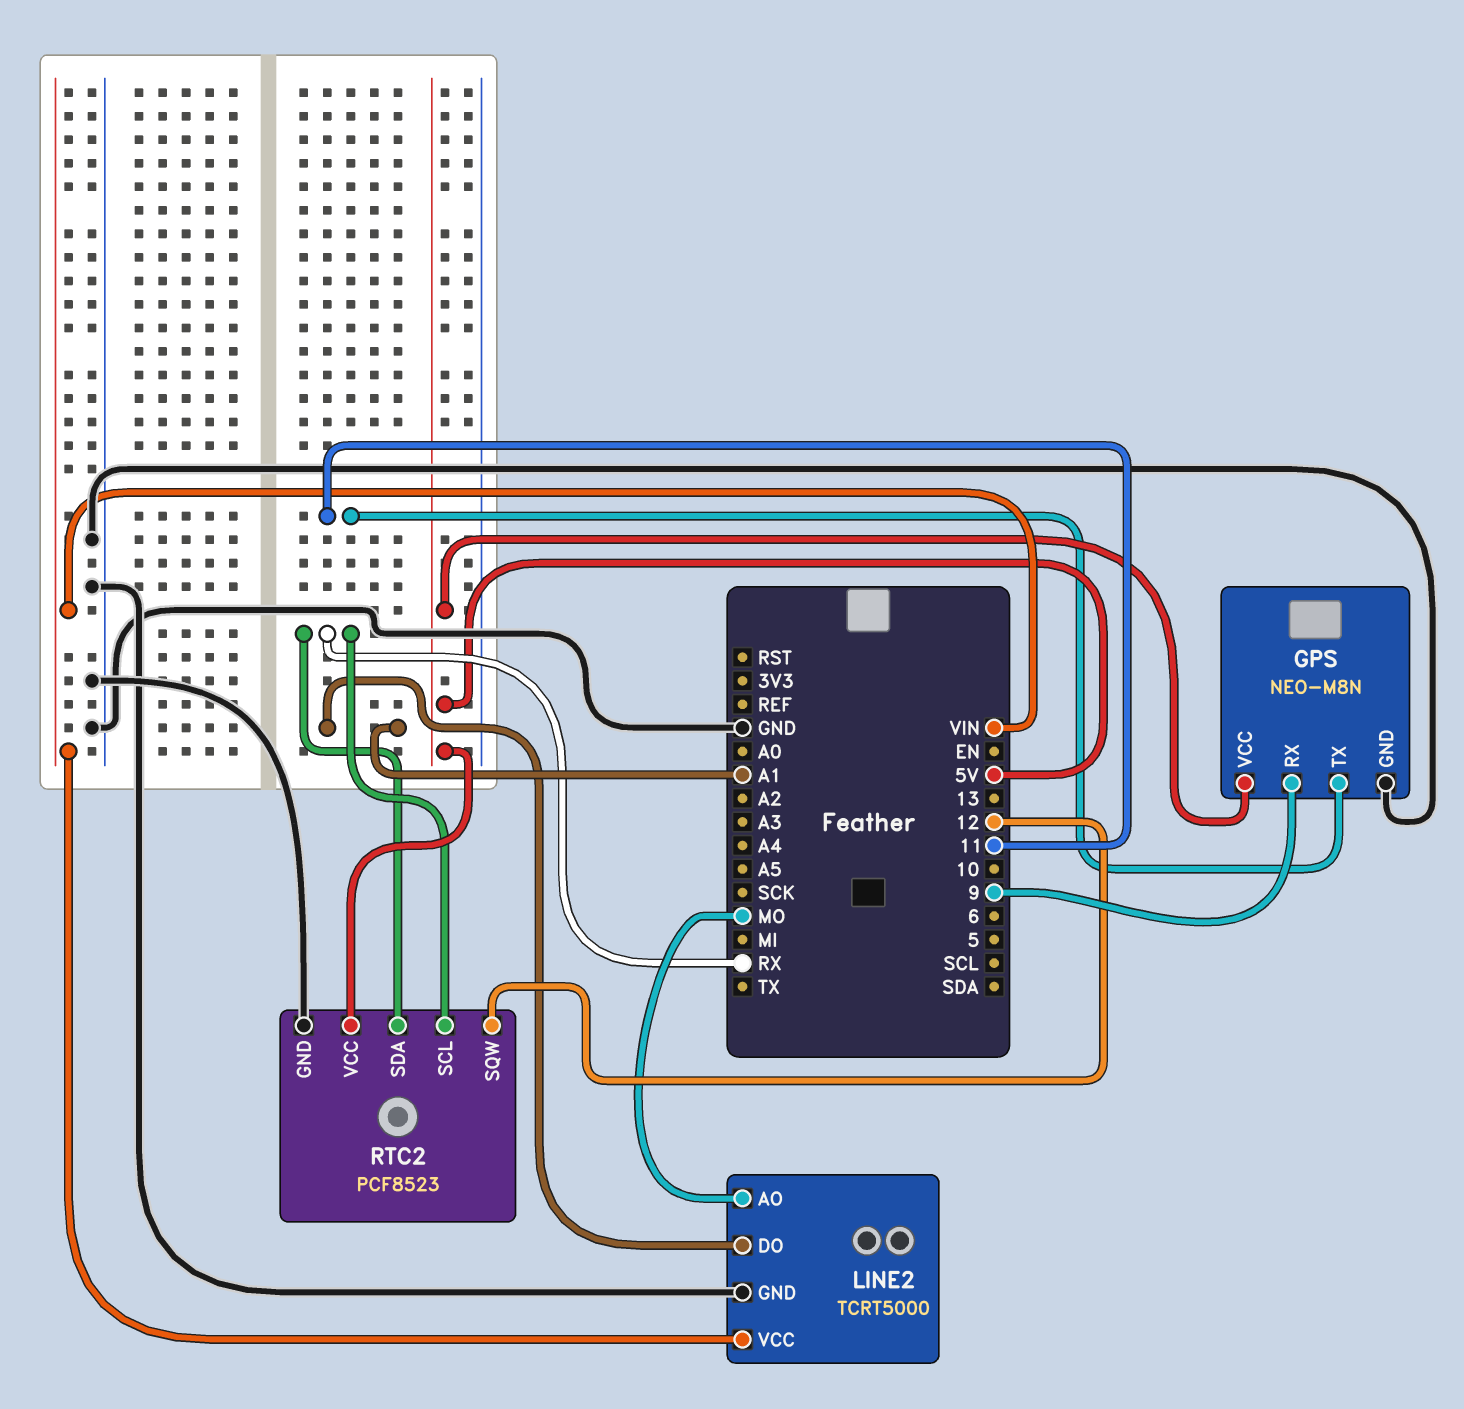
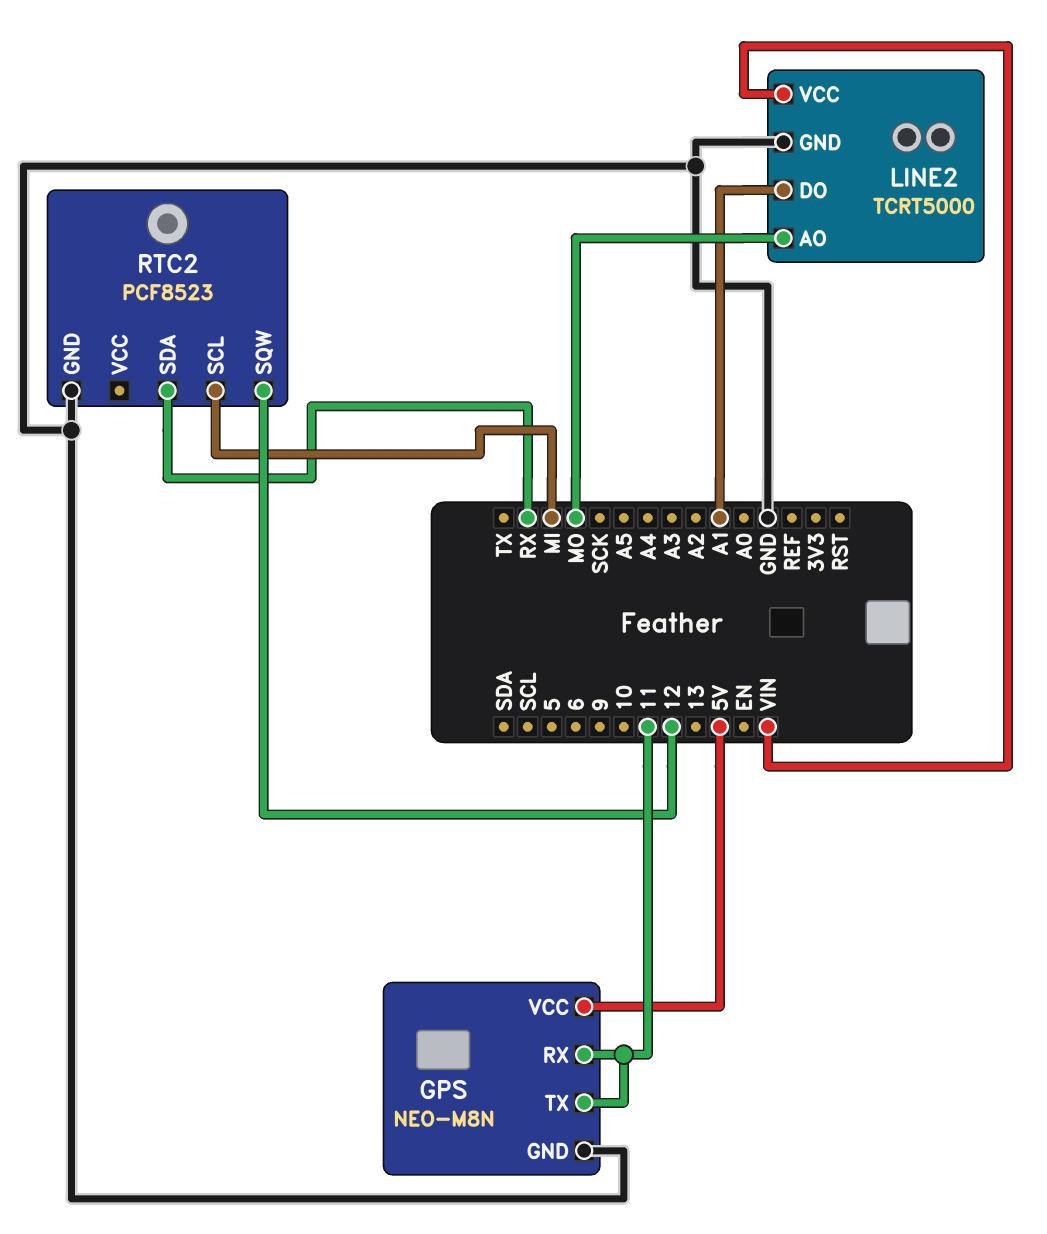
GPS pin RX: 9 -> 11
RTC2 pin SCL: RX -> MI
RTC2 pin VCC: 5V -> none

